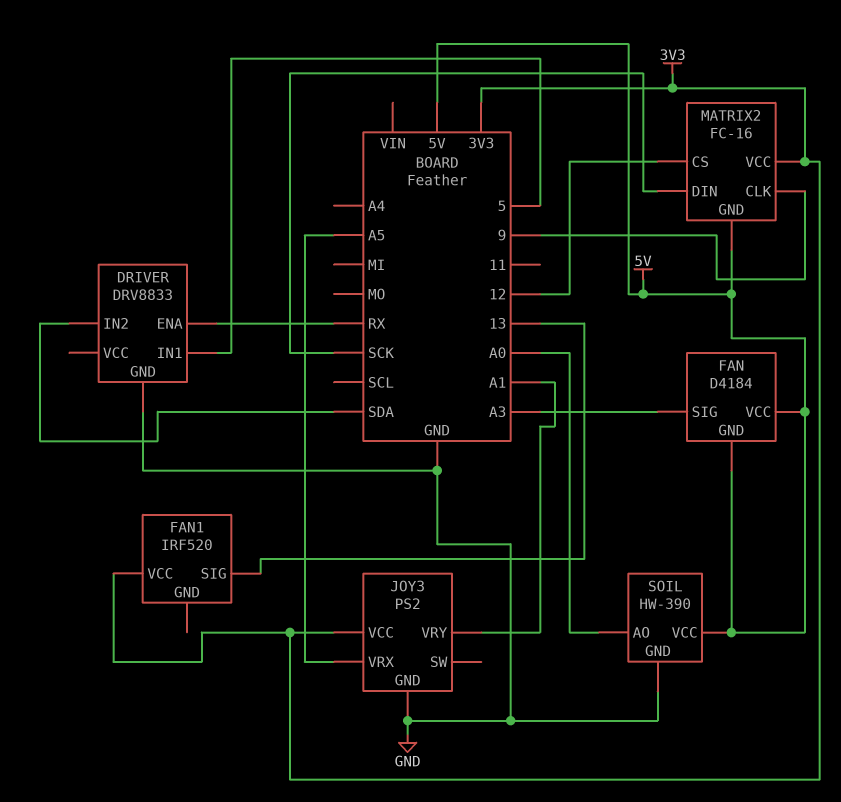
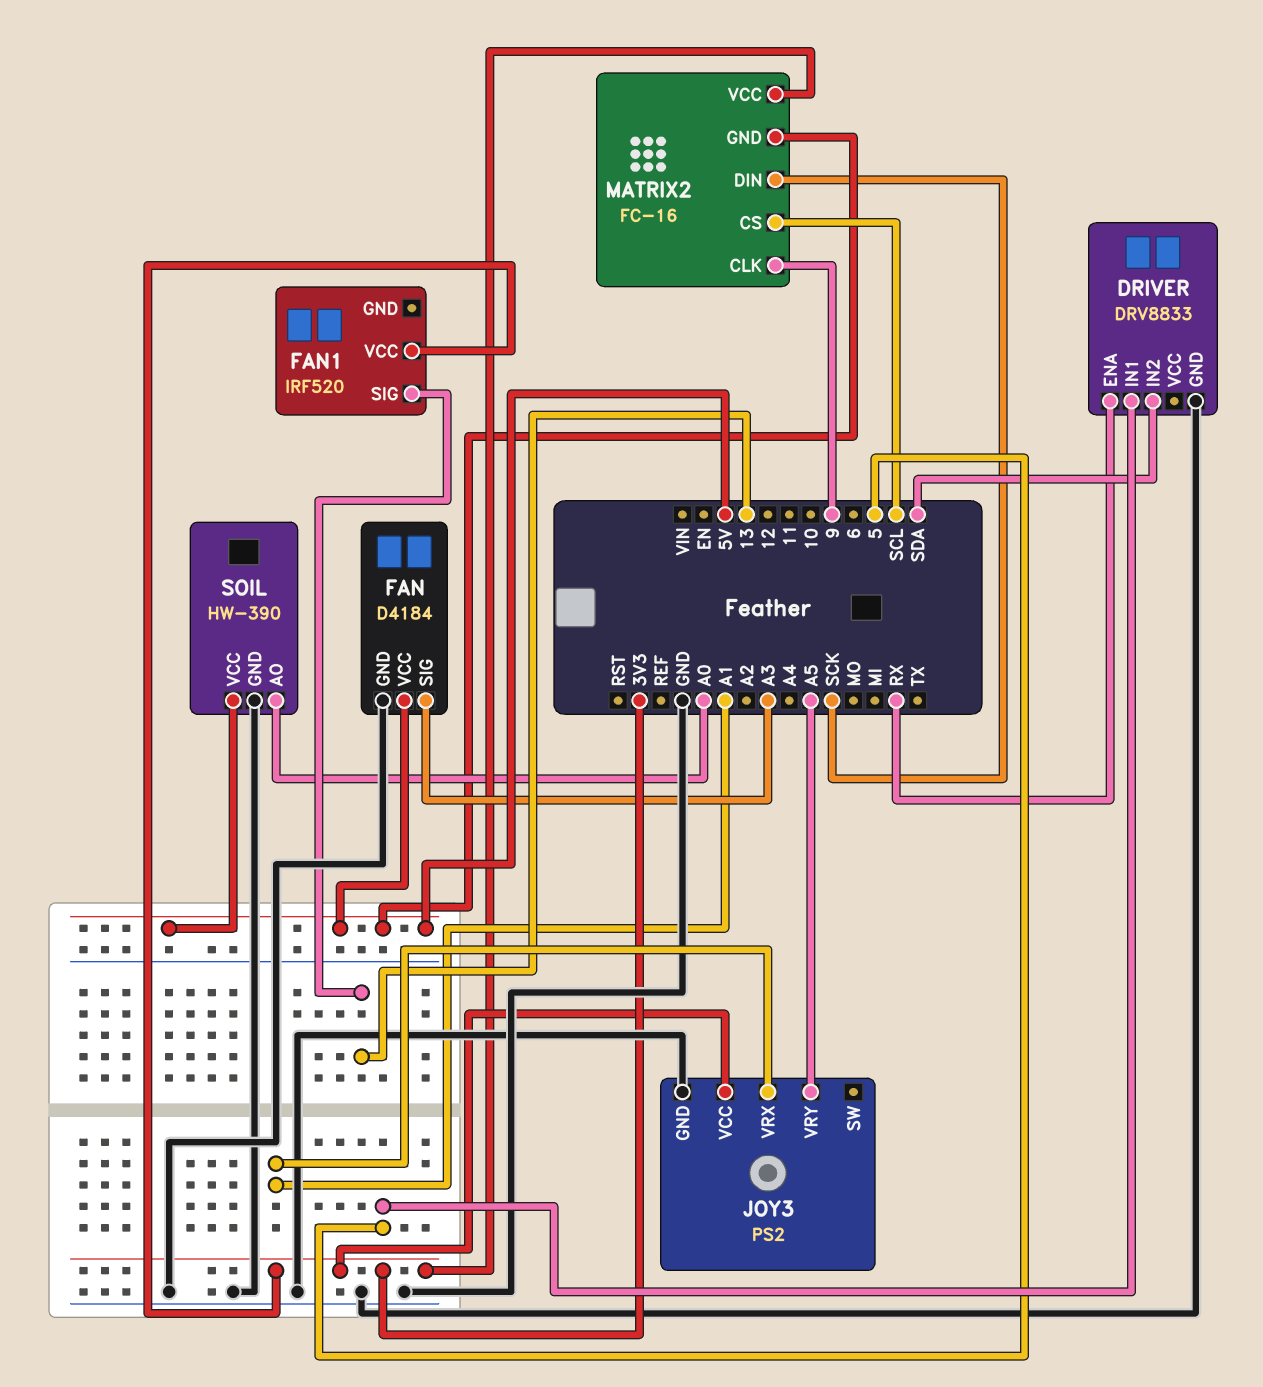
FAN pin GND: 5V -> GND
JOY3 pin VRX: A5 -> A1
JOY3 pin VRY: A1 -> A5
MATRIX2 pin CS: 12 -> SCL

